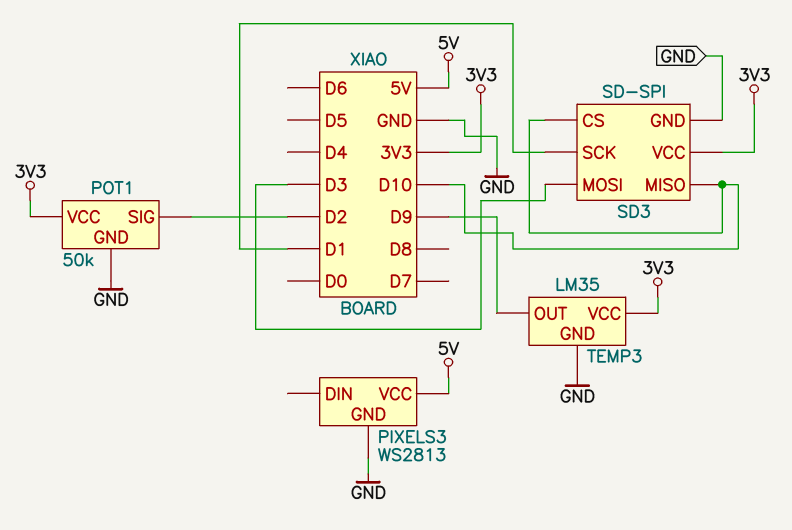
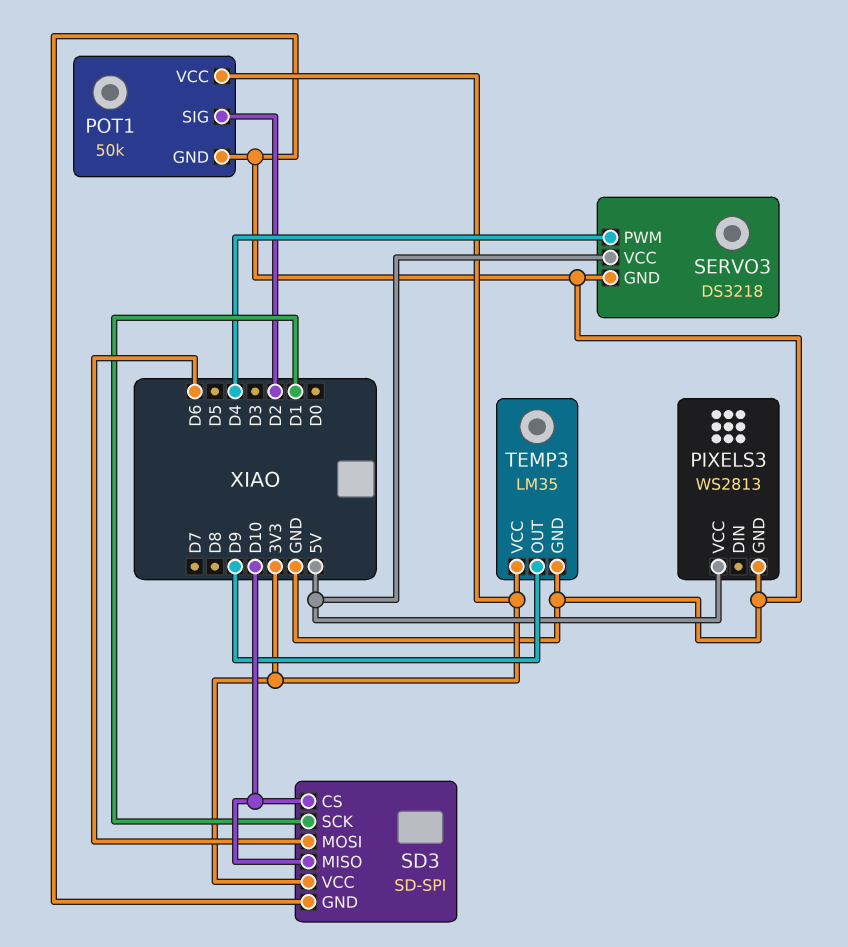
SD3 pin MOSI: D3 -> D6
SERVO3: none -> DS3218
SERVO3 pin GND: none -> GND
SERVO3 pin PWM: none -> D4
SERVO3 pin VCC: none -> 5V

